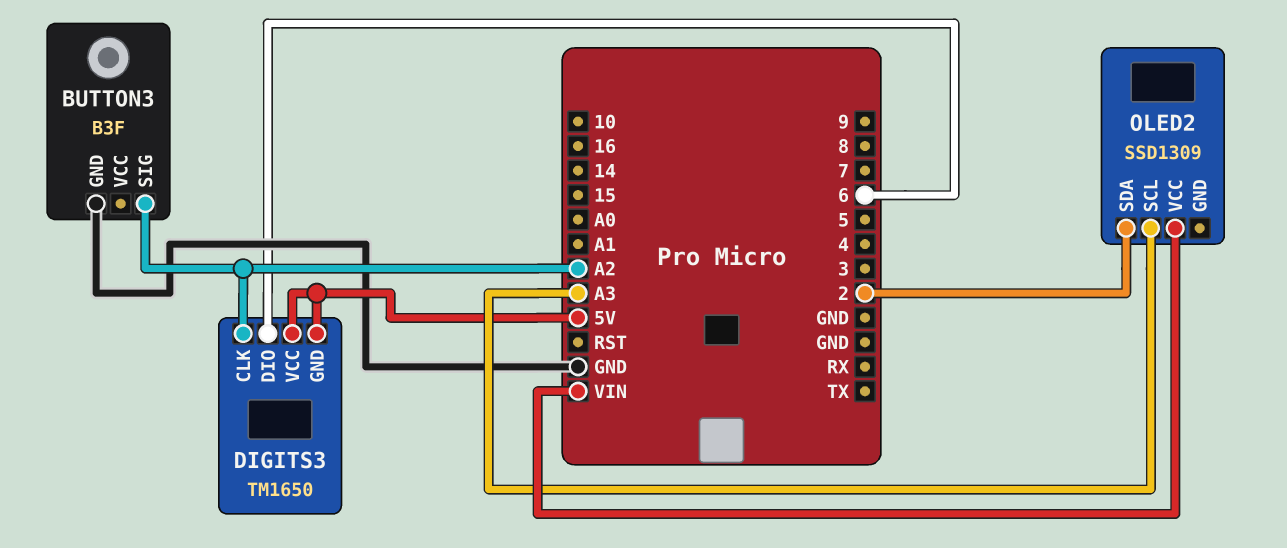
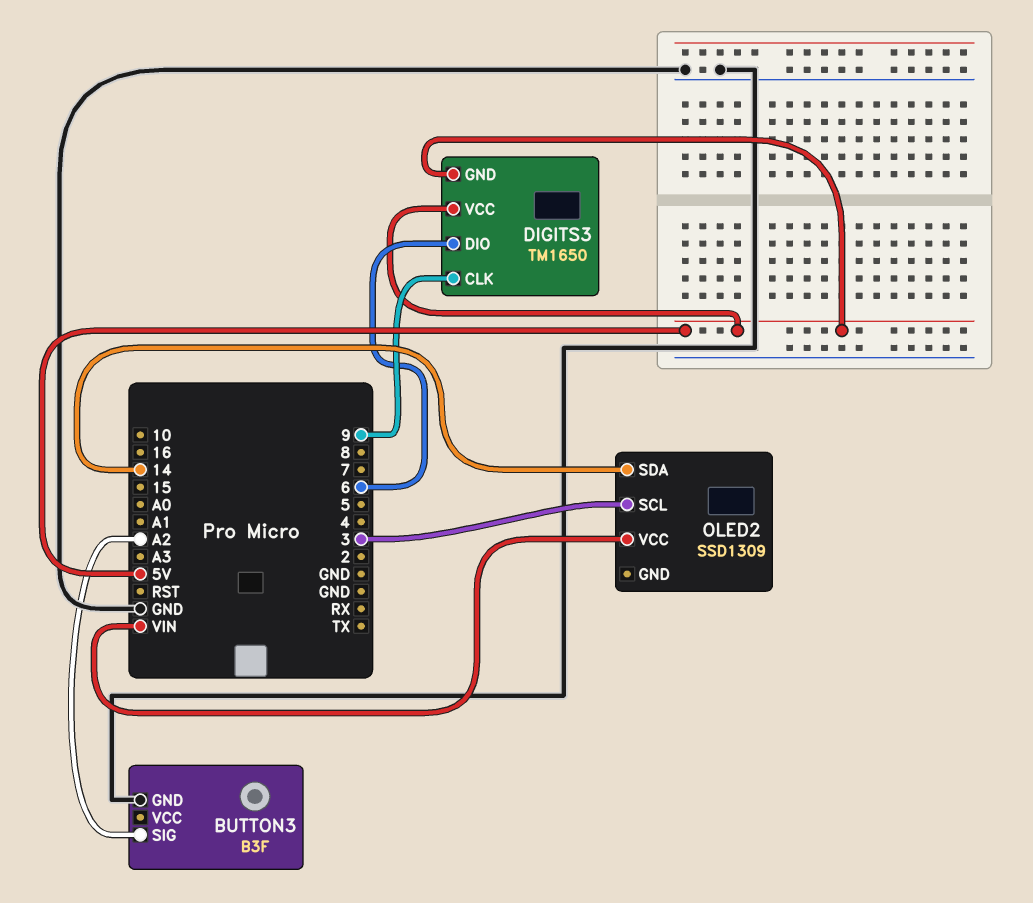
DIGITS3 pin CLK: A2 -> 9
OLED2 pin SCL: A3 -> 3
OLED2 pin SDA: 2 -> 14

